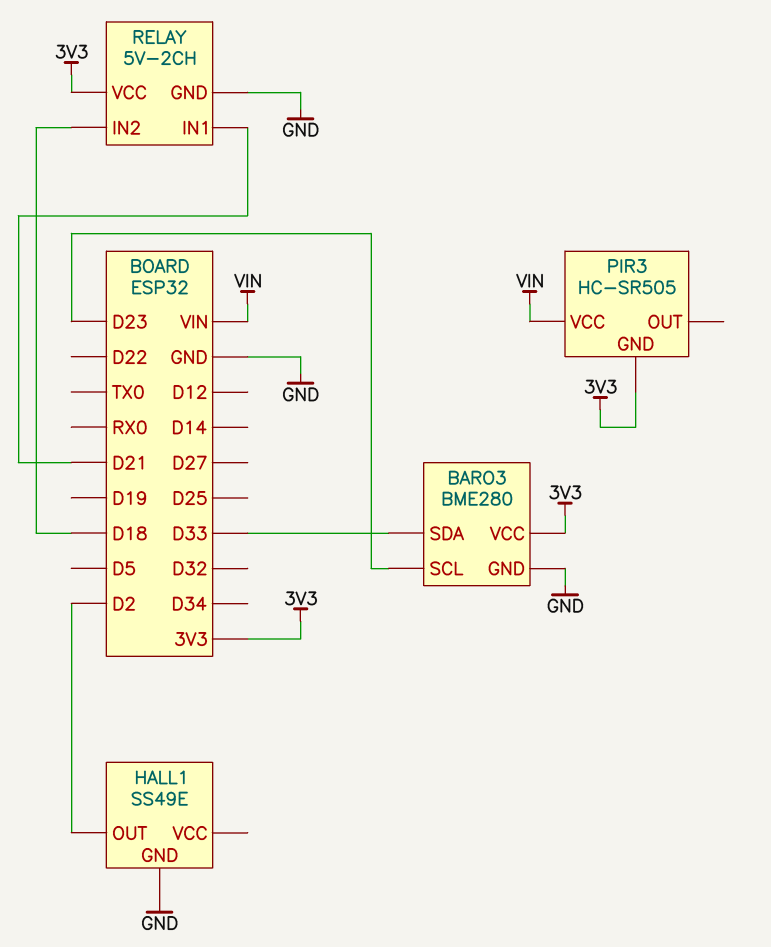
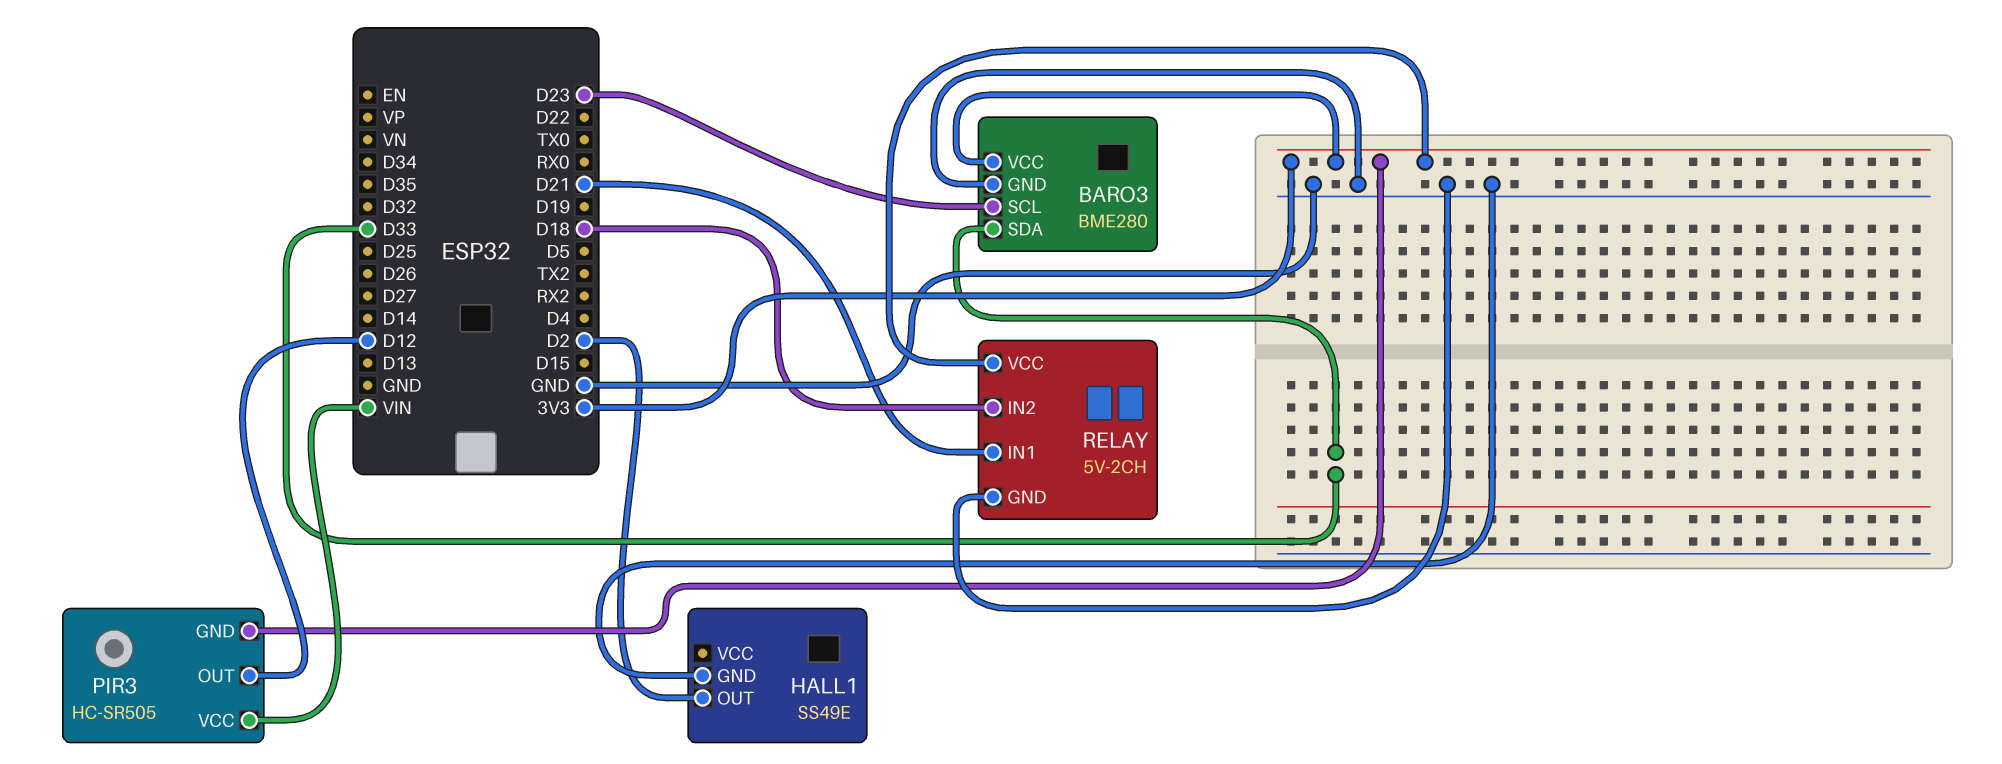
PIR3 pin OUT: none -> D12

